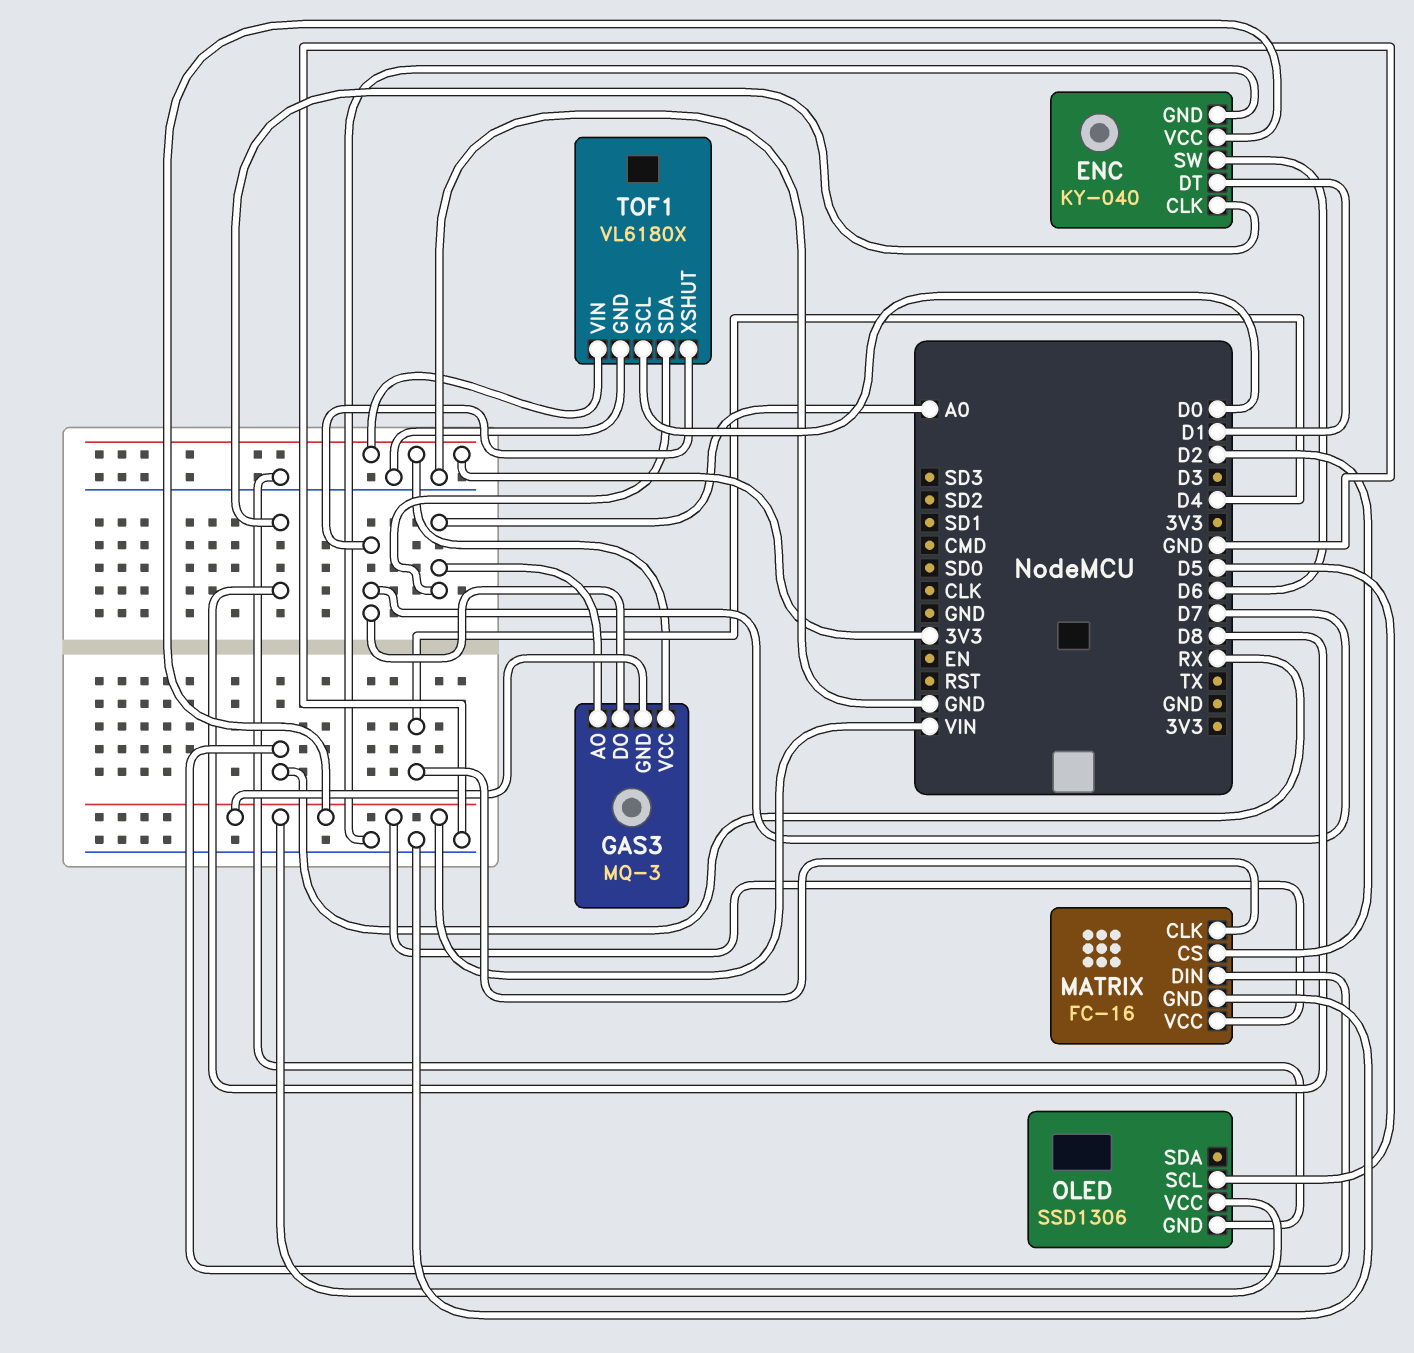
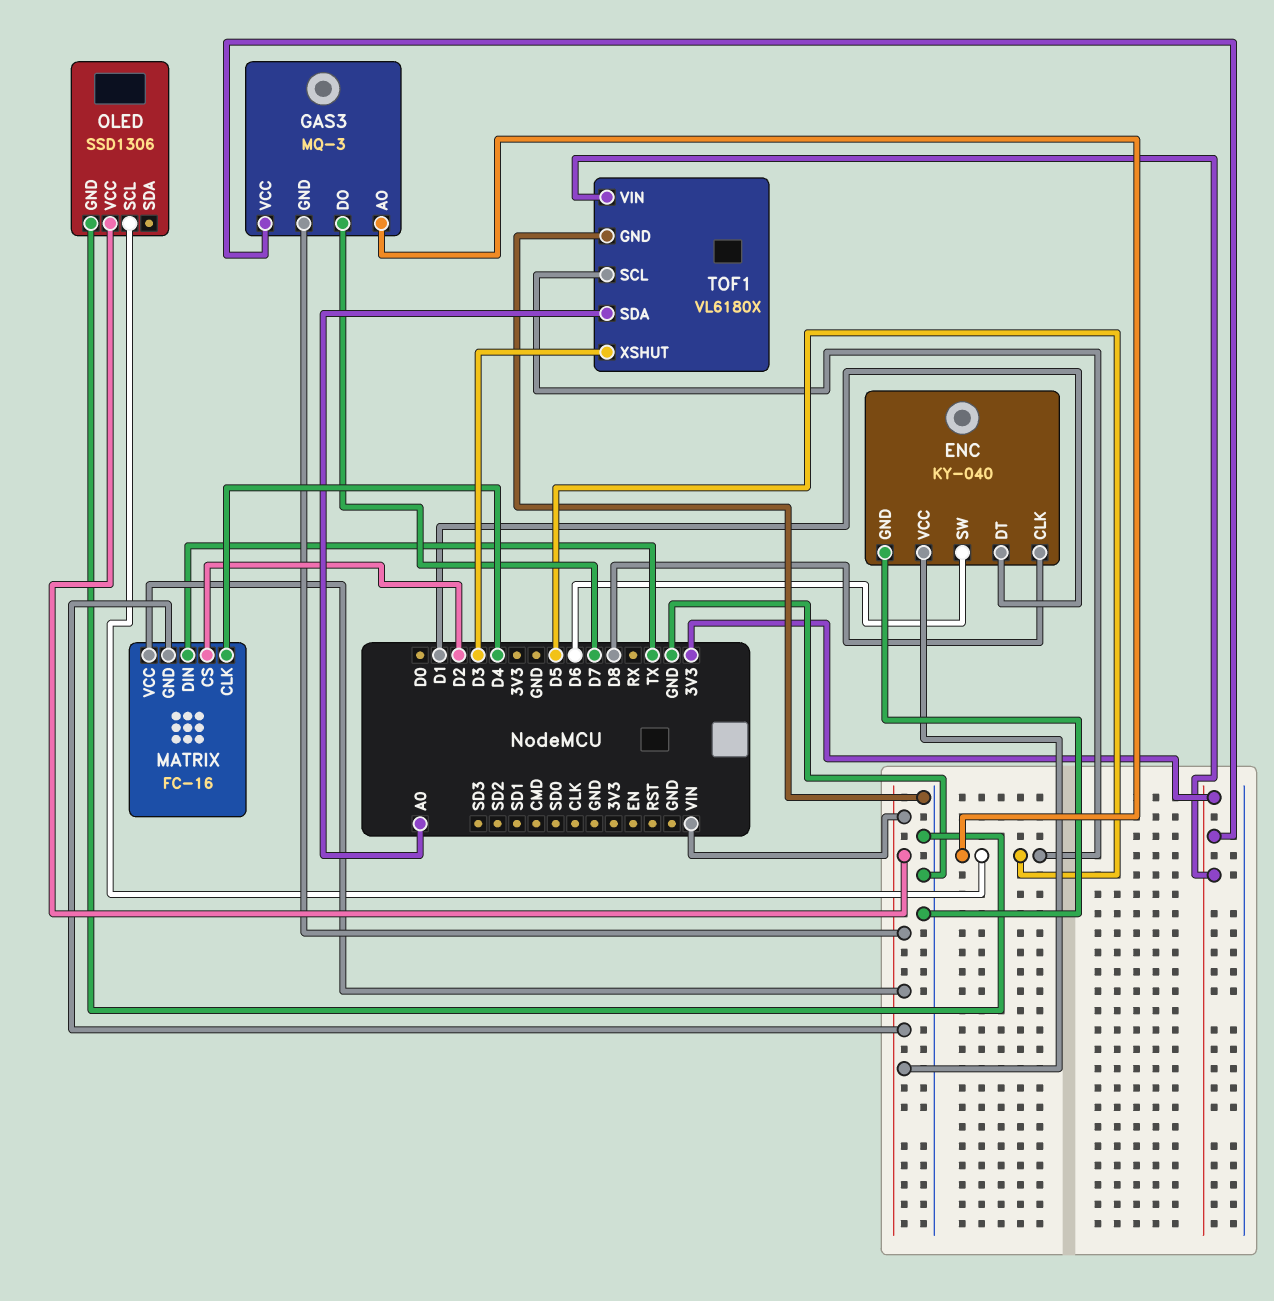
GAS3 pin AO: A0 -> D5
MATRIX pin DIN: RX -> TX
MATRIX pin GND: GND -> VIN
TOF1 pin SCL: D0 -> D5
TOF1 pin XSHUT: D7 -> D3

